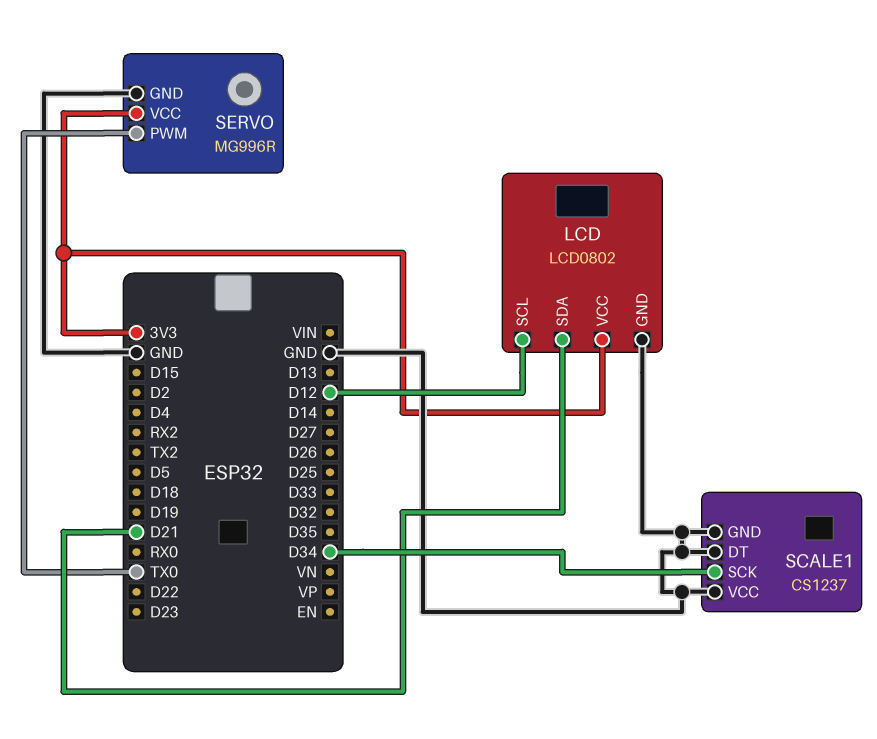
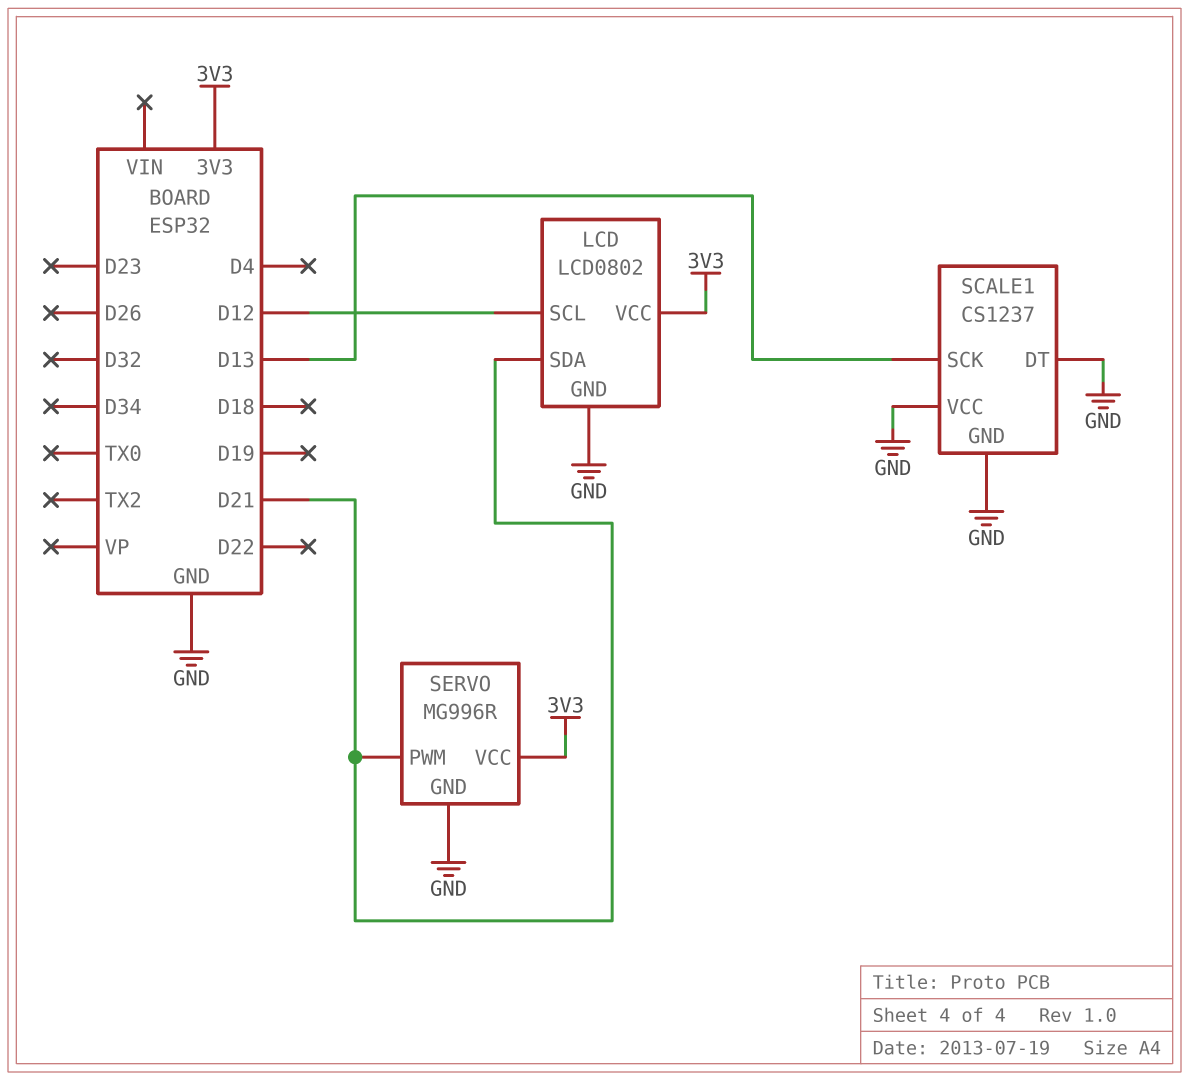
SCALE1 pin SCK: D34 -> D13
SERVO pin PWM: TX0 -> D21

